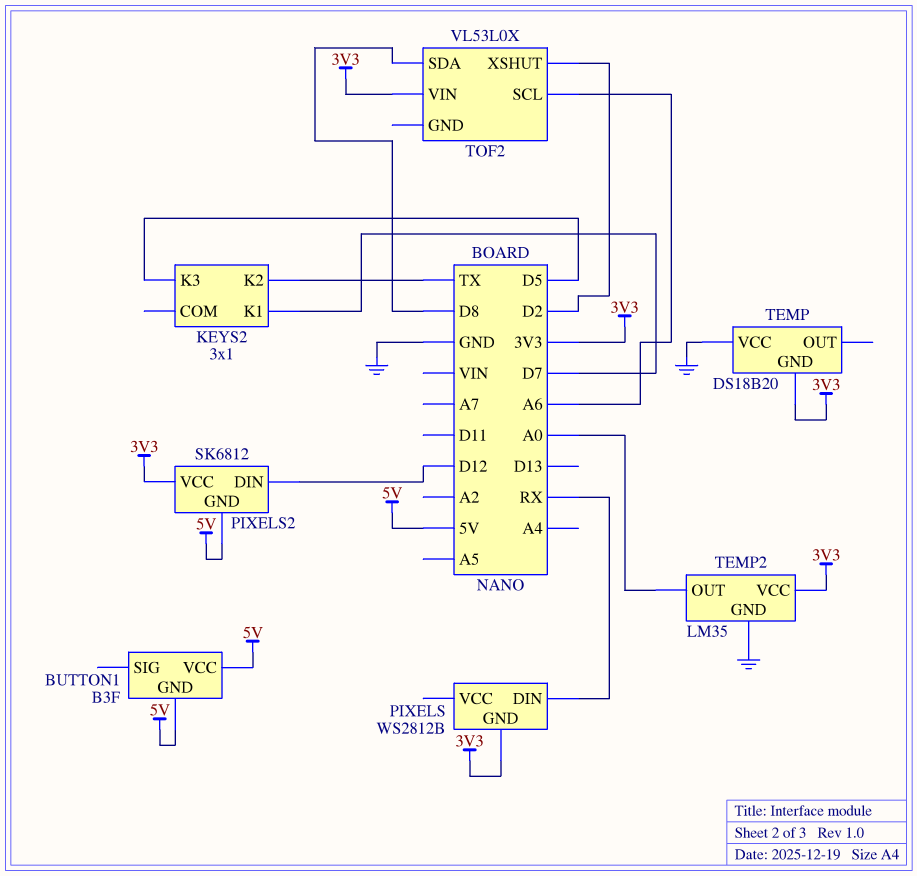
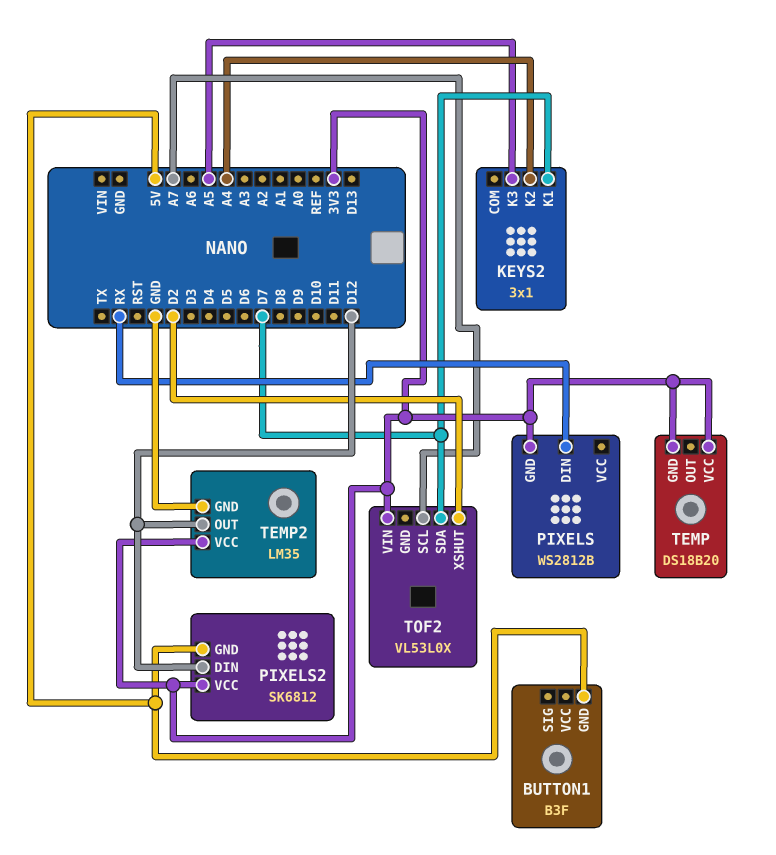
BUTTON1 pin VCC: 5V -> none
KEYS2 pin K2: TX -> A4
KEYS2 pin K3: D5 -> A5
TEMP pin VCC: GND -> 3V3
TEMP2 pin OUT: A0 -> D12
TOF2 pin SCL: A6 -> A7
TOF2 pin SDA: D8 -> D7

